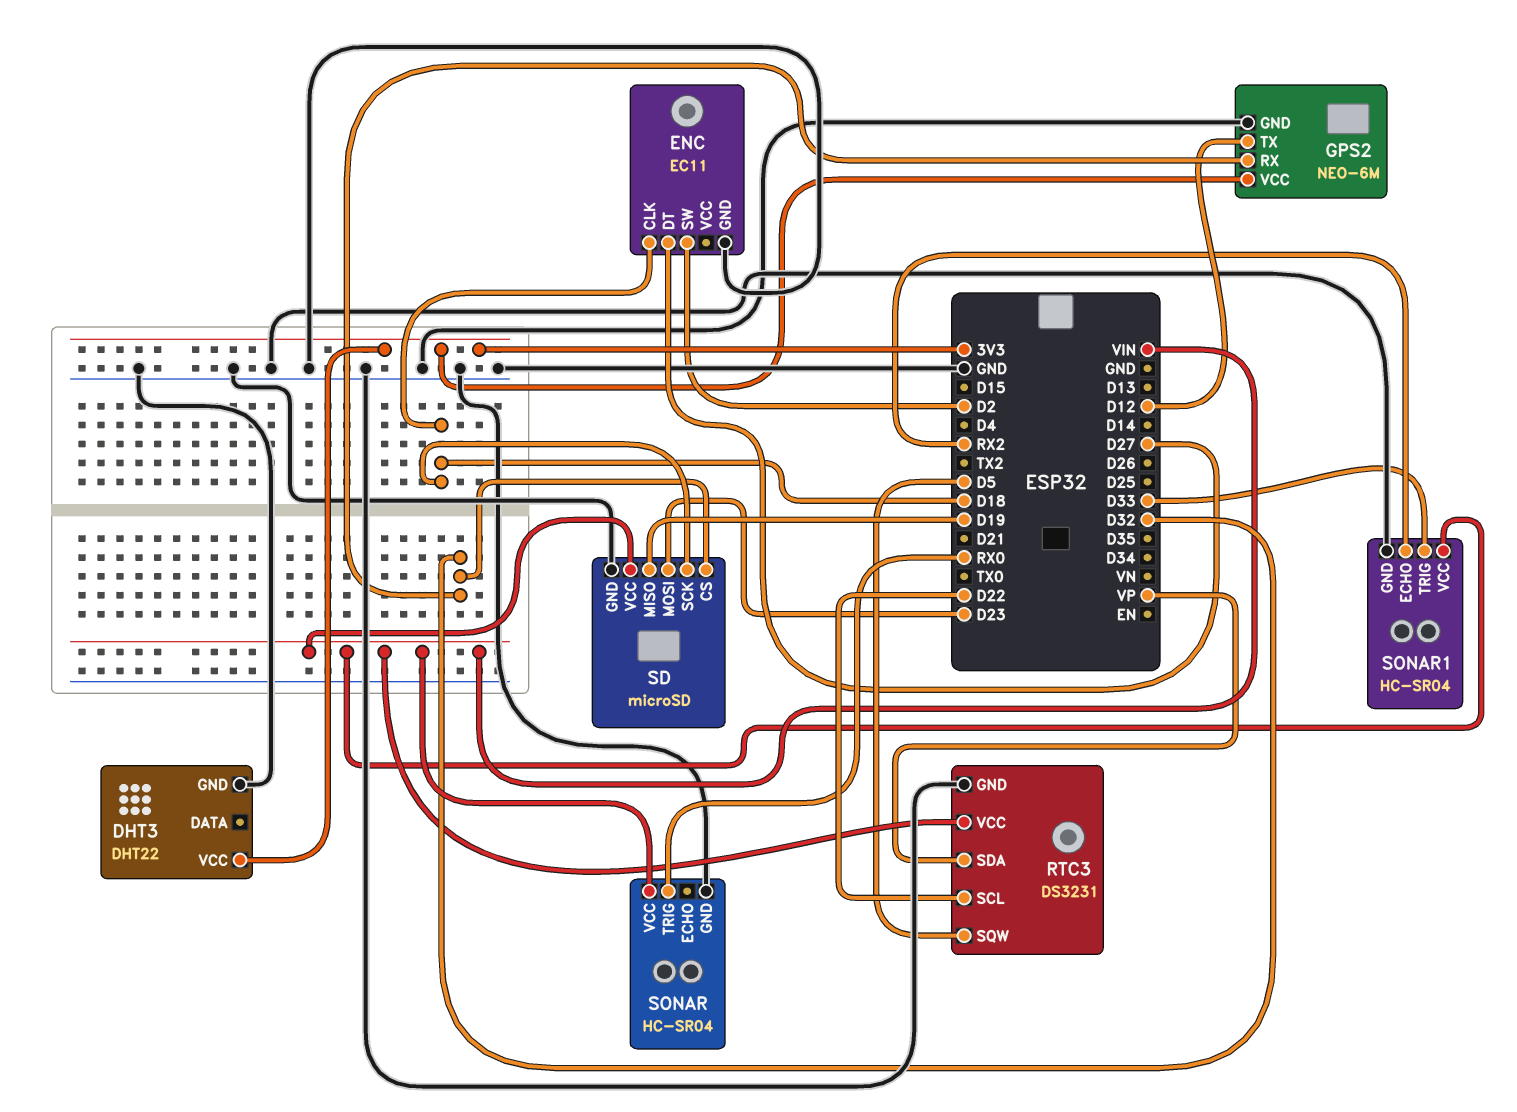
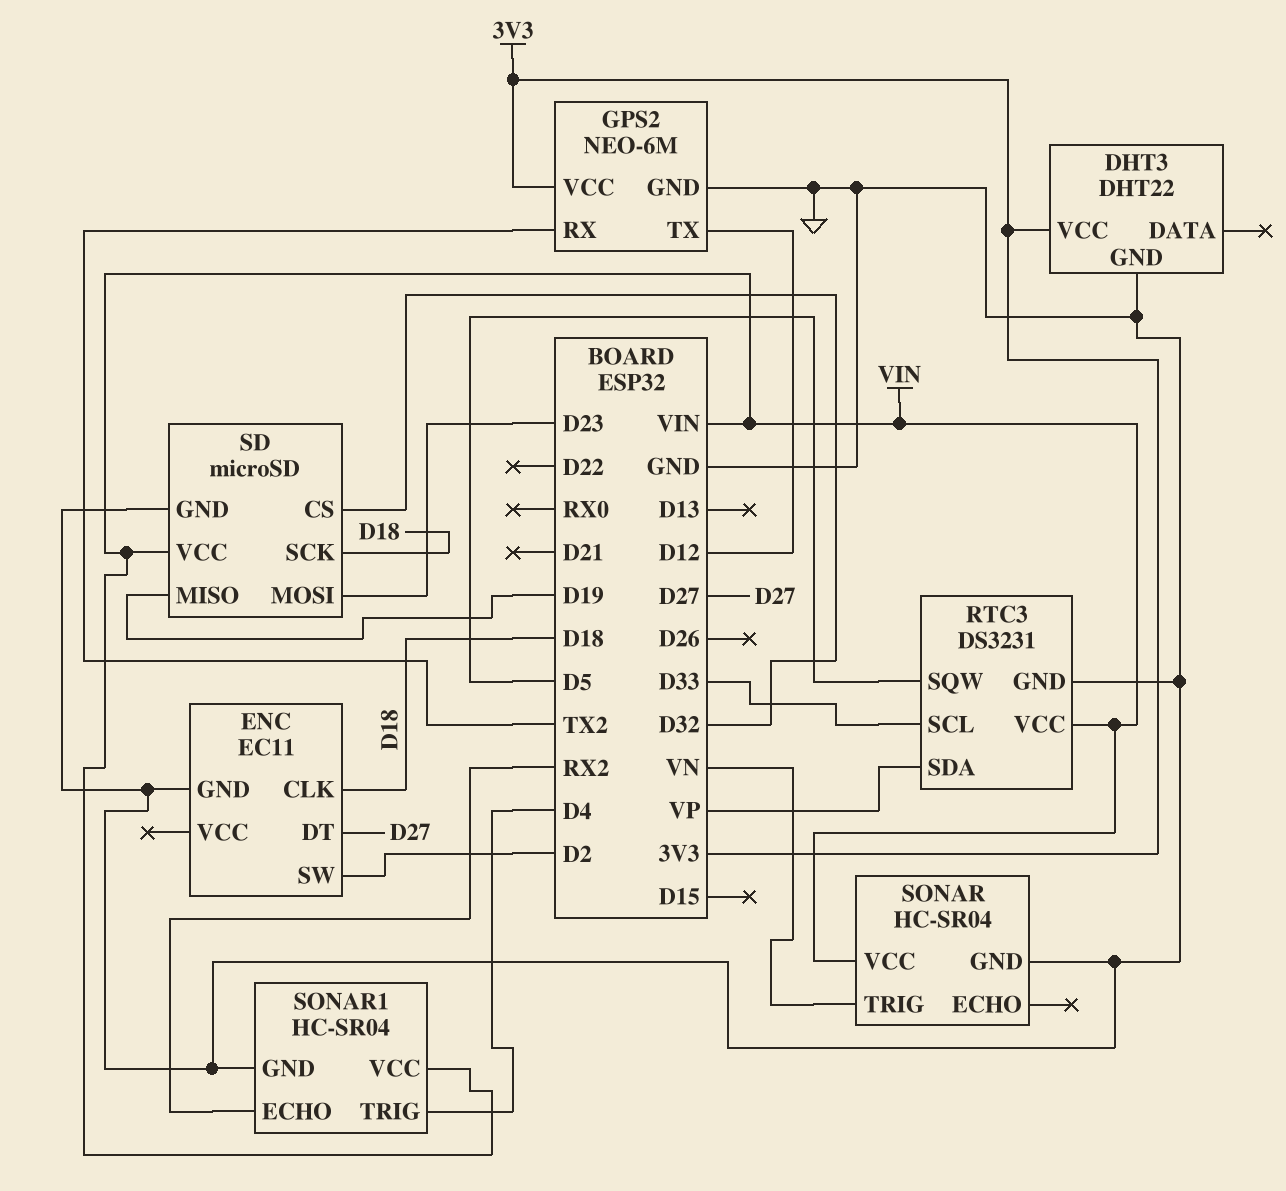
GPS2 pin RX: D32 -> TX2
RTC3 pin SCL: D22 -> D33
SONAR pin TRIG: RX0 -> VN
SONAR1 pin TRIG: D33 -> D4

